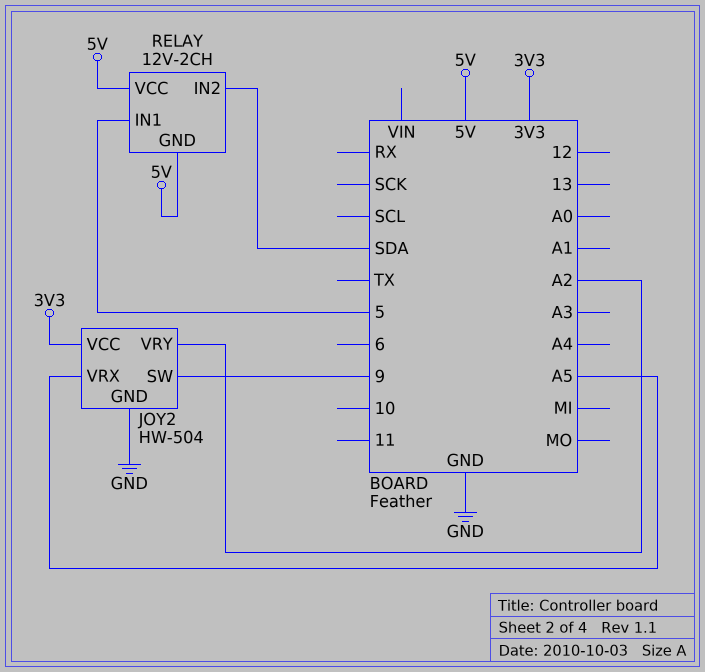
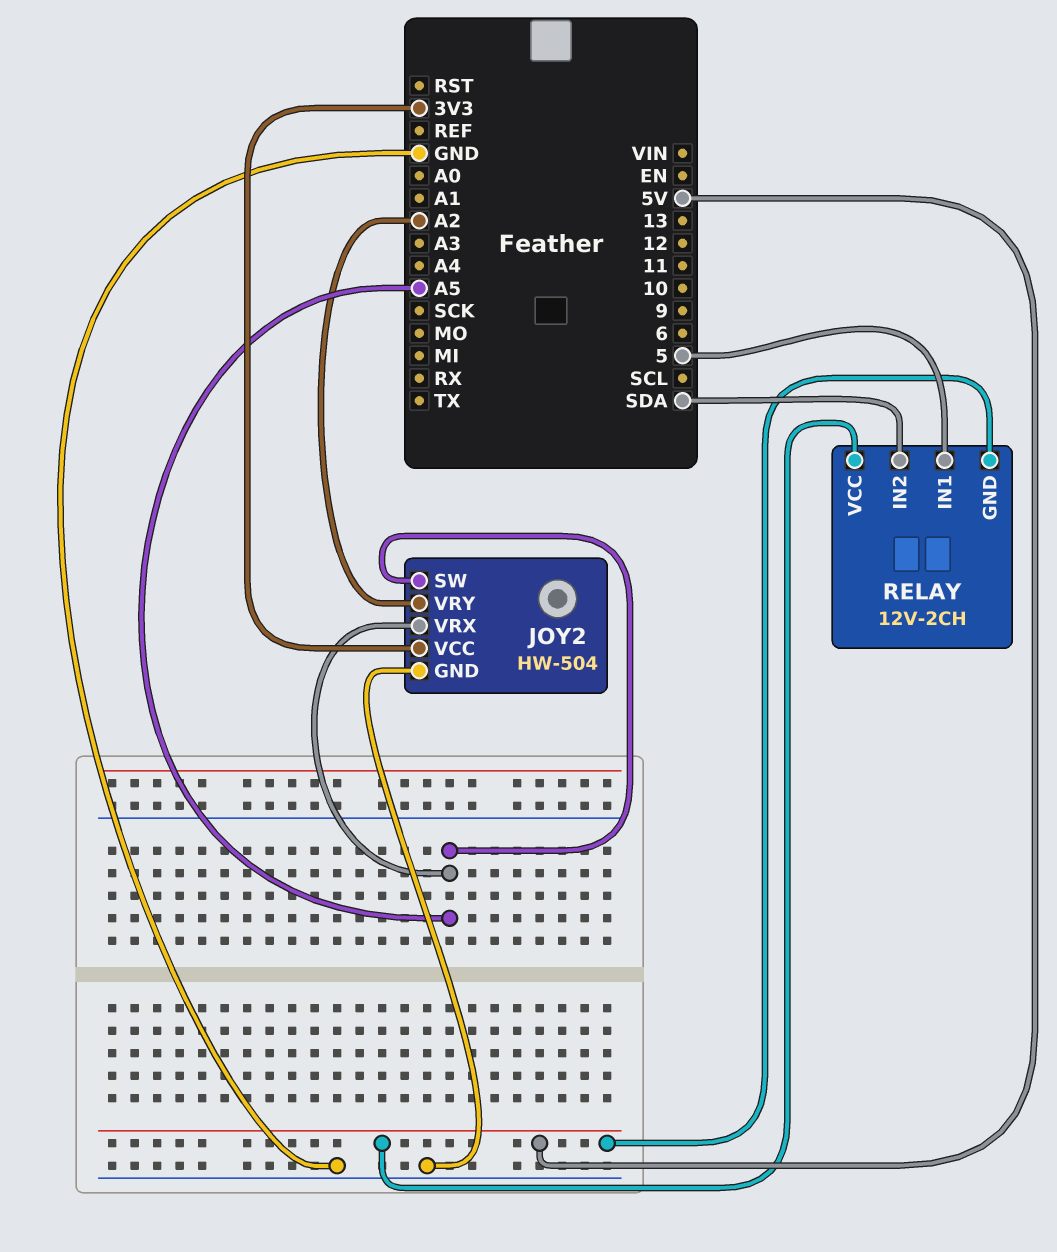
JOY2 pin SW: 9 -> A5

